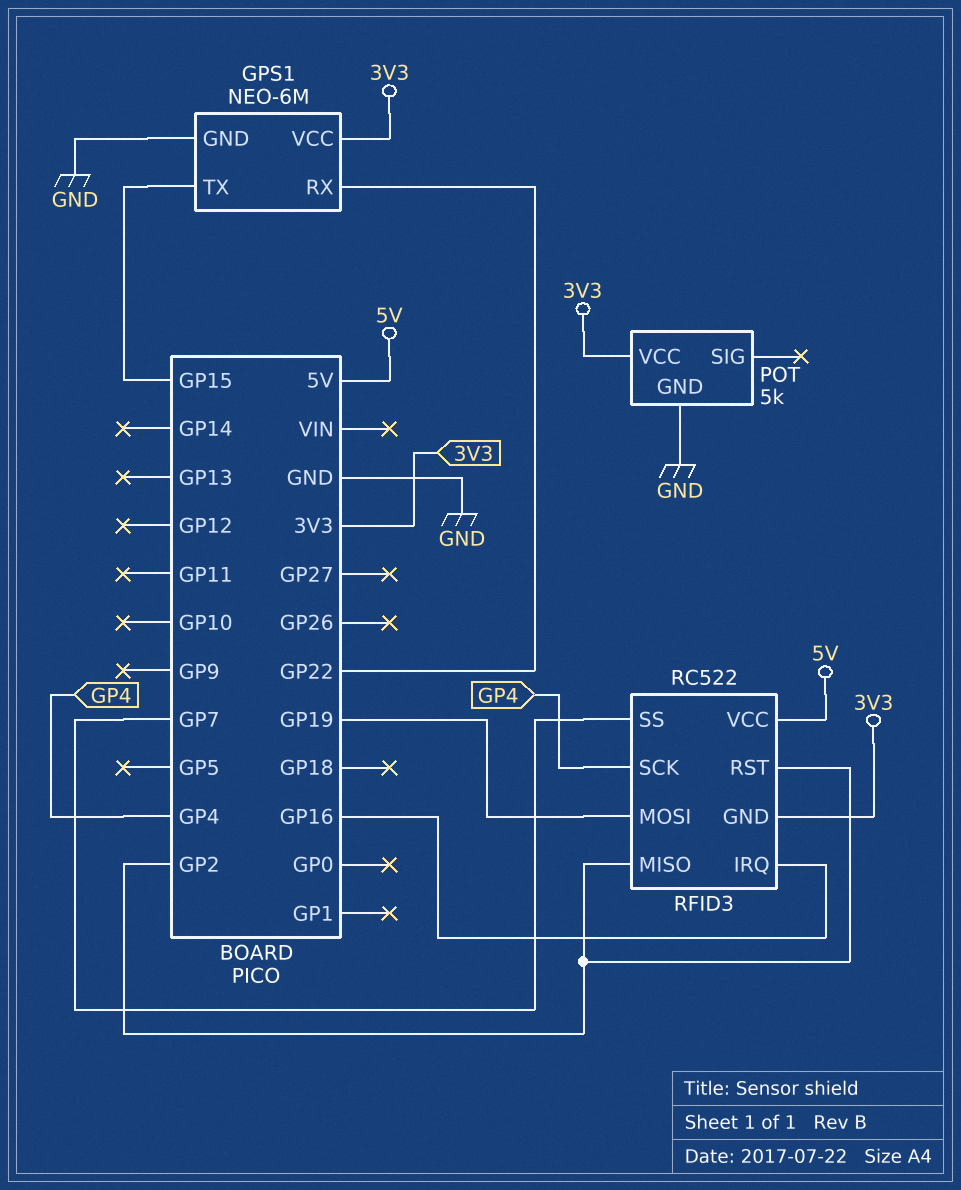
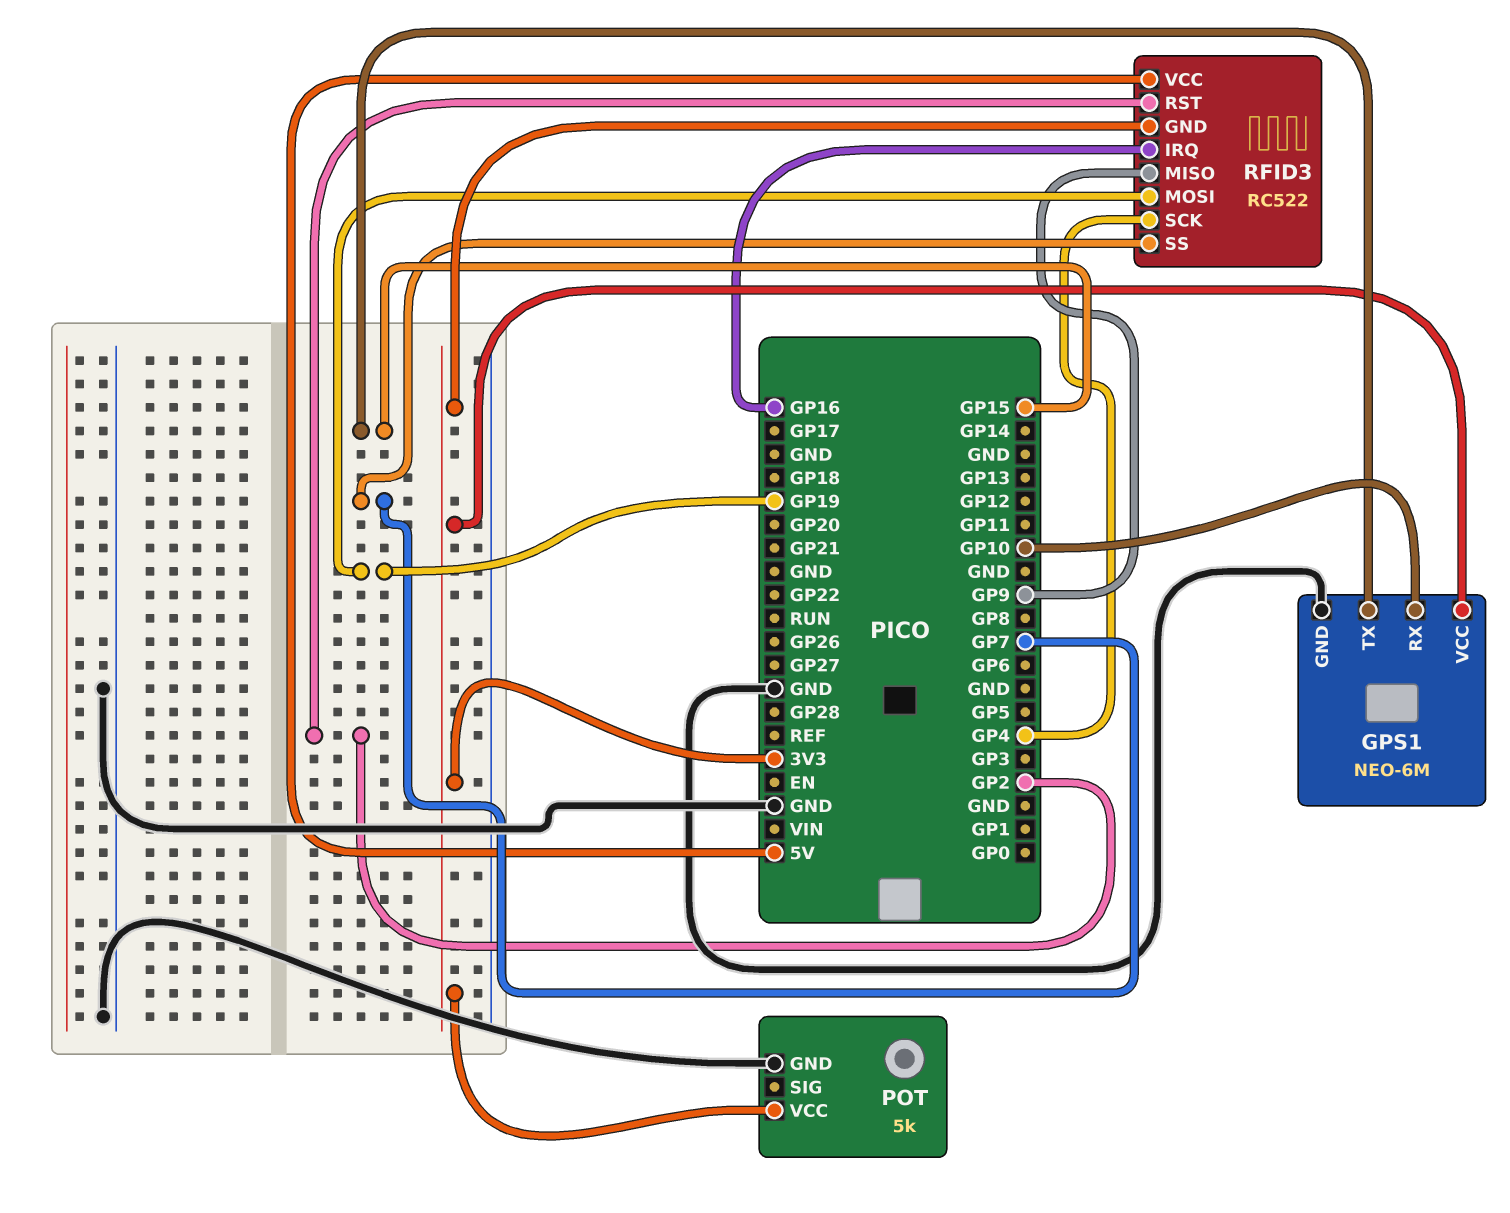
GPS1 pin RX: GP22 -> GP10
RFID3 pin MISO: GP2 -> GP9

